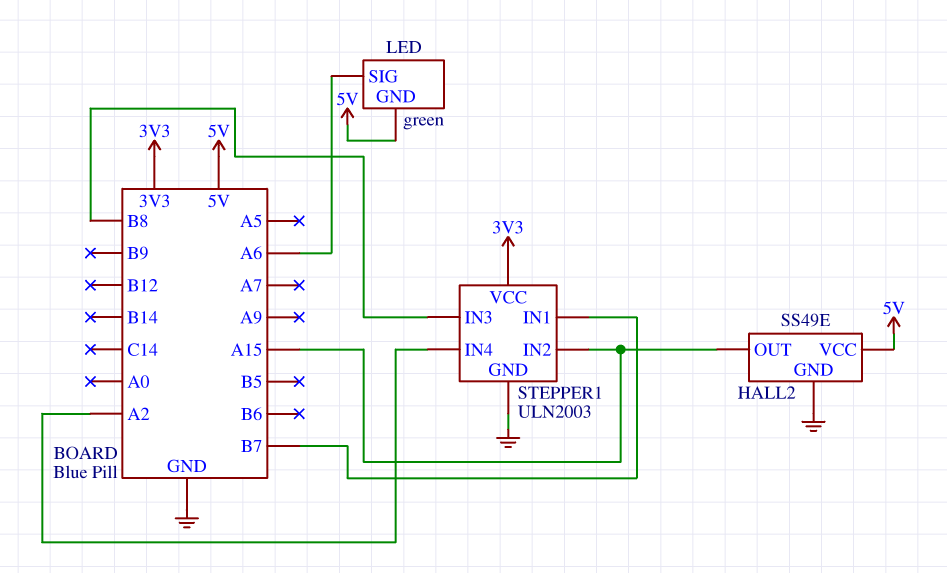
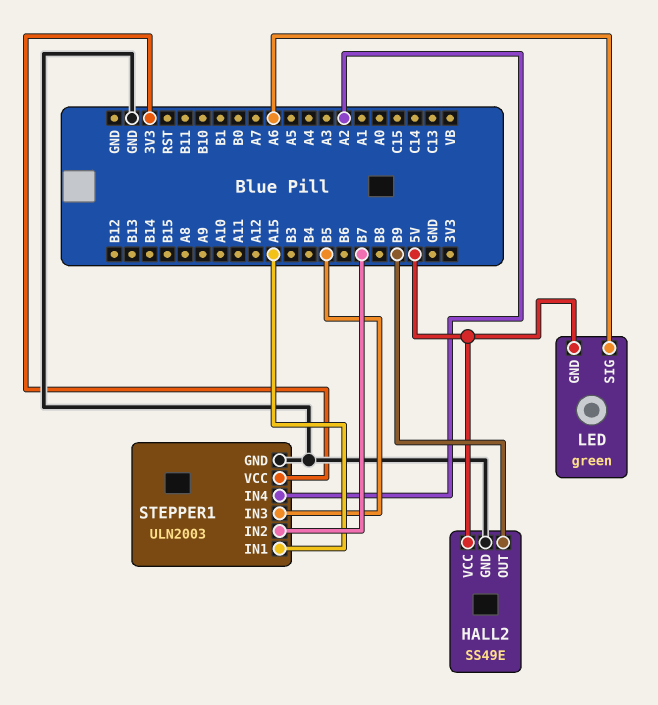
HALL2 pin OUT: A15 -> B9
STEPPER1 pin IN1: B7 -> A15
STEPPER1 pin IN2: A15 -> B7
STEPPER1 pin IN3: B8 -> B5

